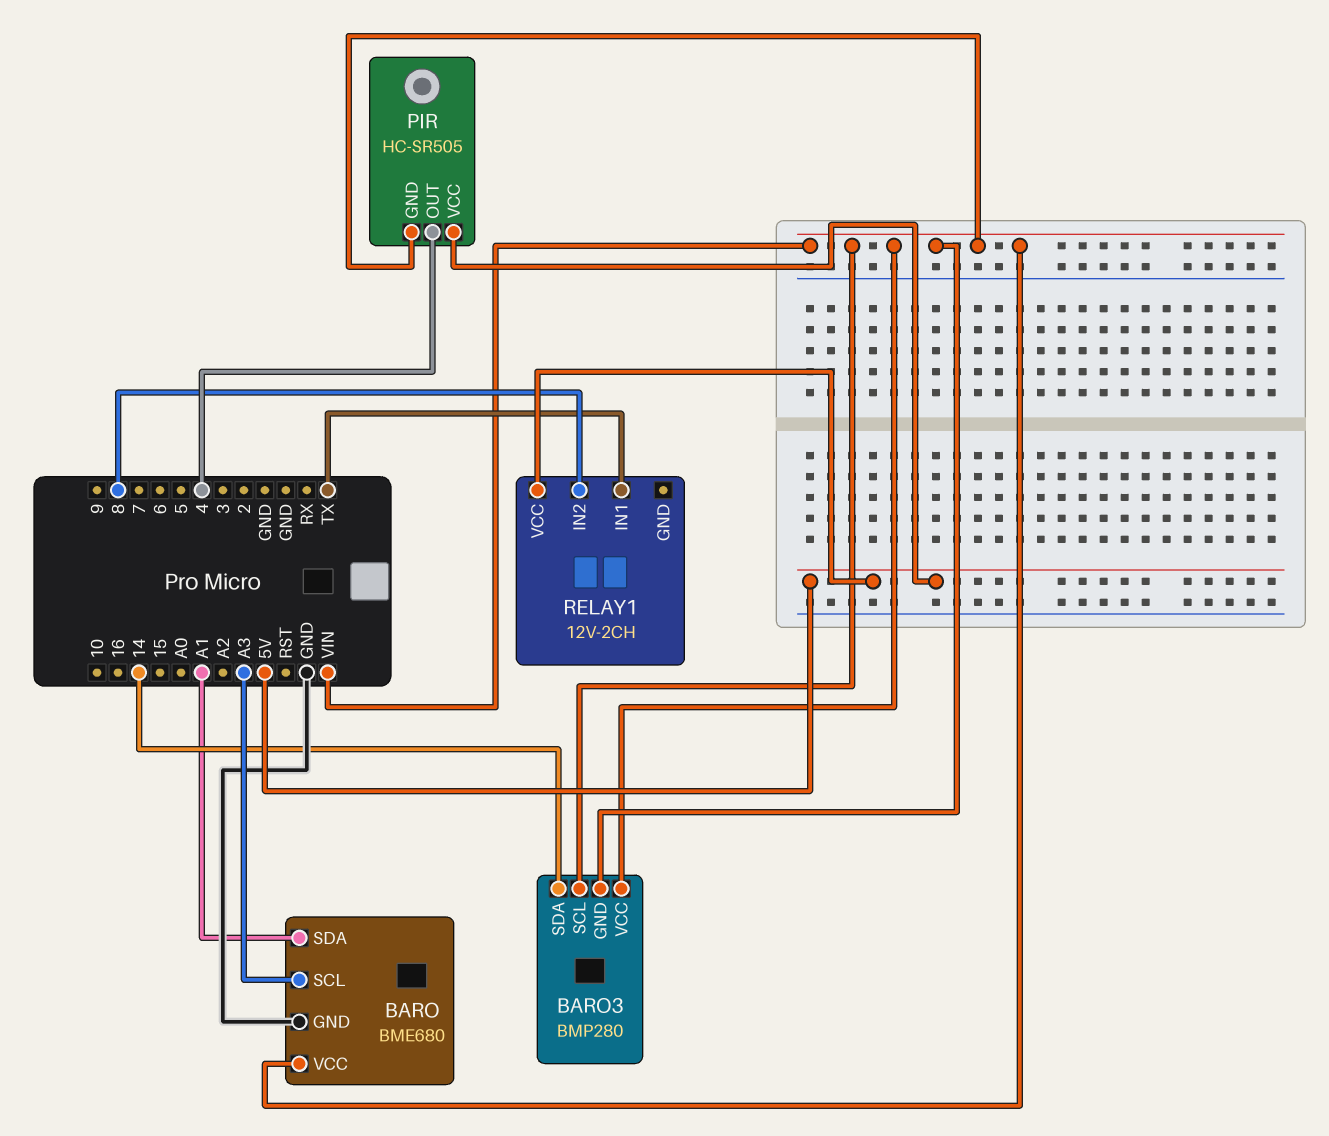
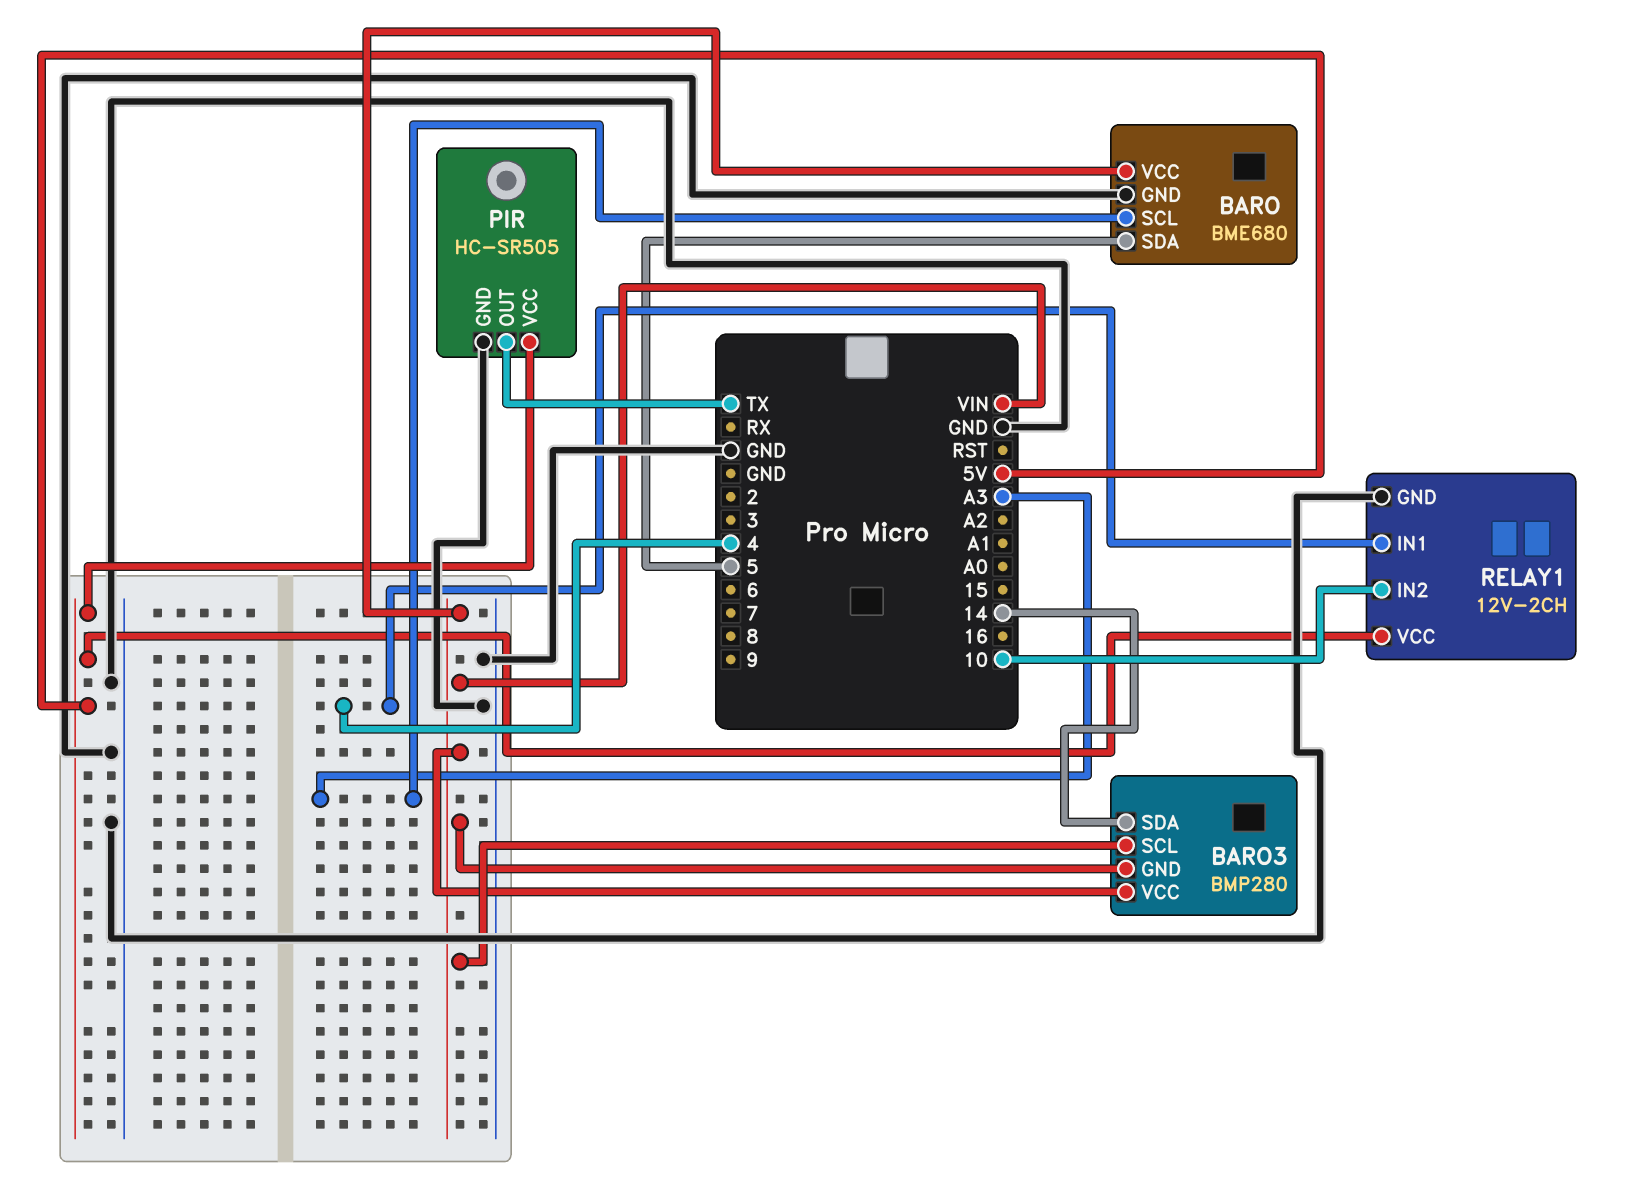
BARO pin SDA: A1 -> 5
PIR pin GND: VIN -> GND
PIR pin OUT: 4 -> TX
RELAY1 pin GND: none -> GND
RELAY1 pin IN1: TX -> 4
RELAY1 pin IN2: 8 -> 10

